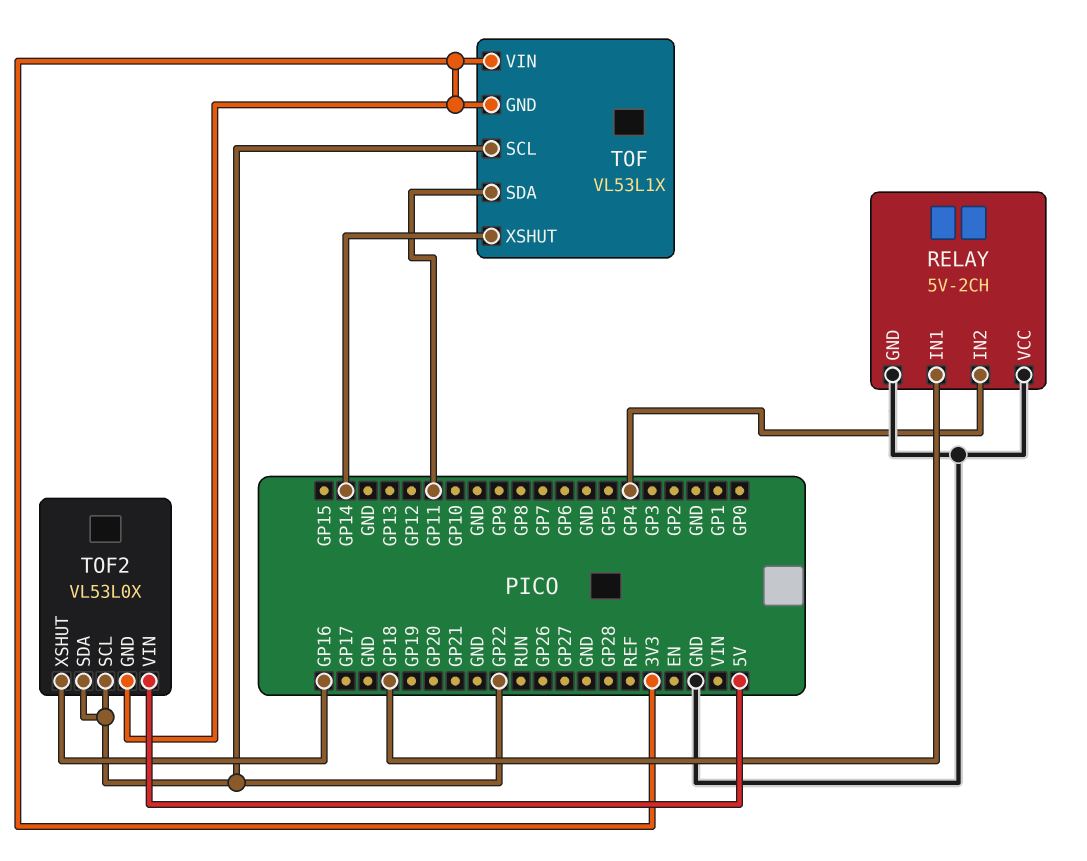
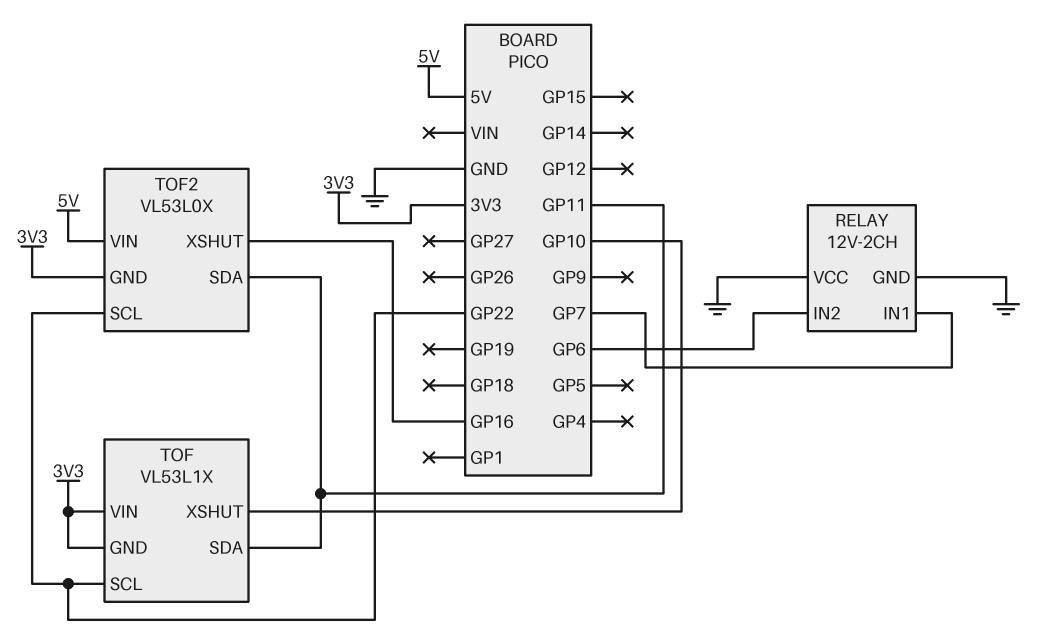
RELAY: 5V-2CH -> 12V-2CH
RELAY pin IN1: GP18 -> GP7
RELAY pin IN2: GP4 -> GP6
TOF pin XSHUT: GP14 -> GP10
TOF2 pin SDA: GP22 -> GP11

